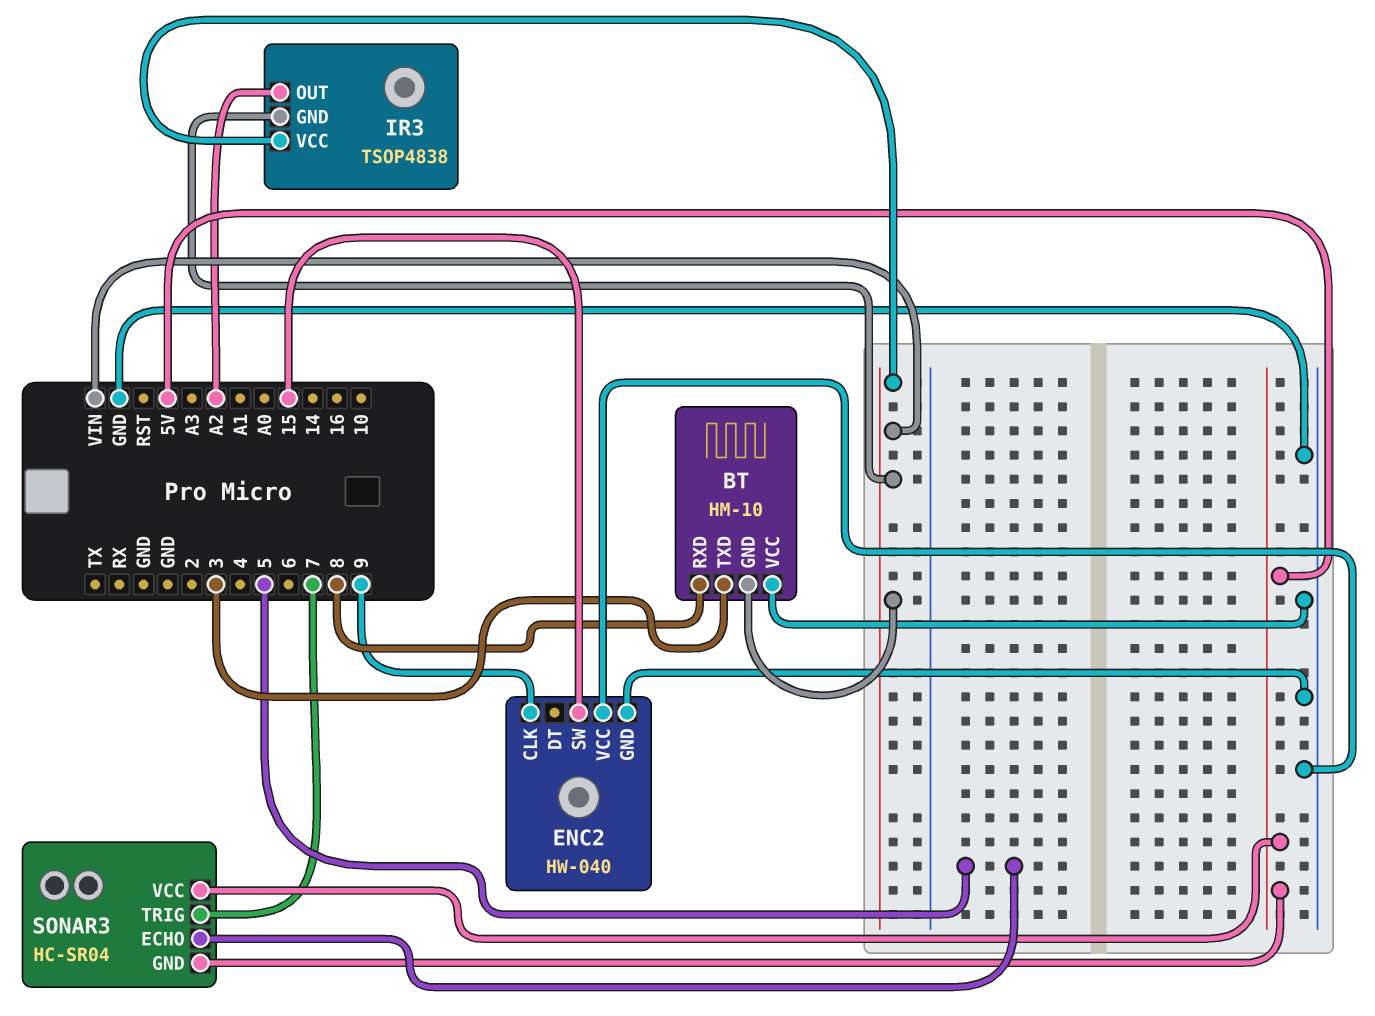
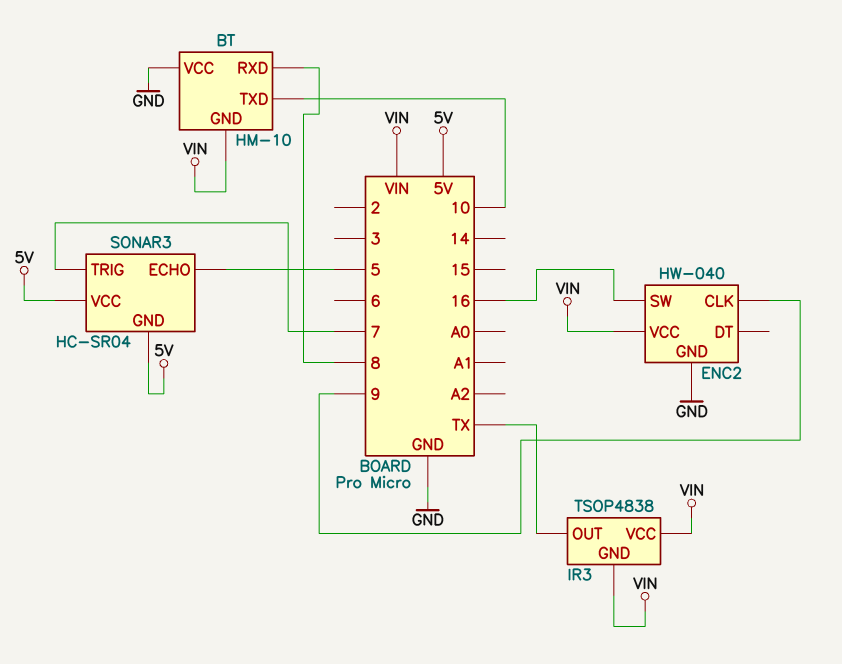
BT pin TXD: 3 -> 10
ENC2 pin SW: 15 -> 16
ENC2 pin VCC: GND -> VIN
IR3 pin OUT: A2 -> TX

